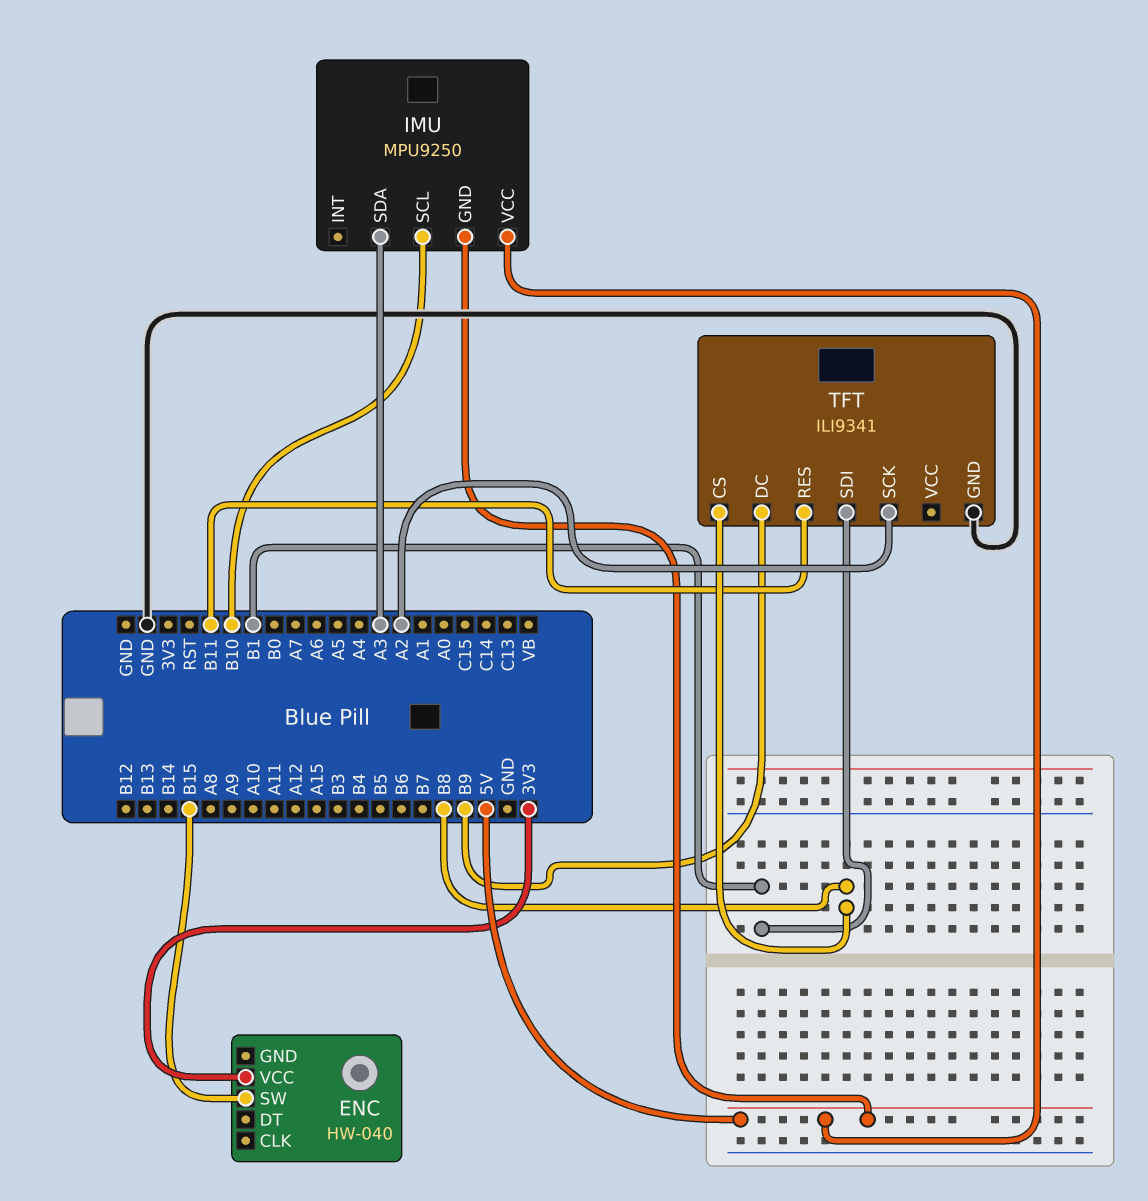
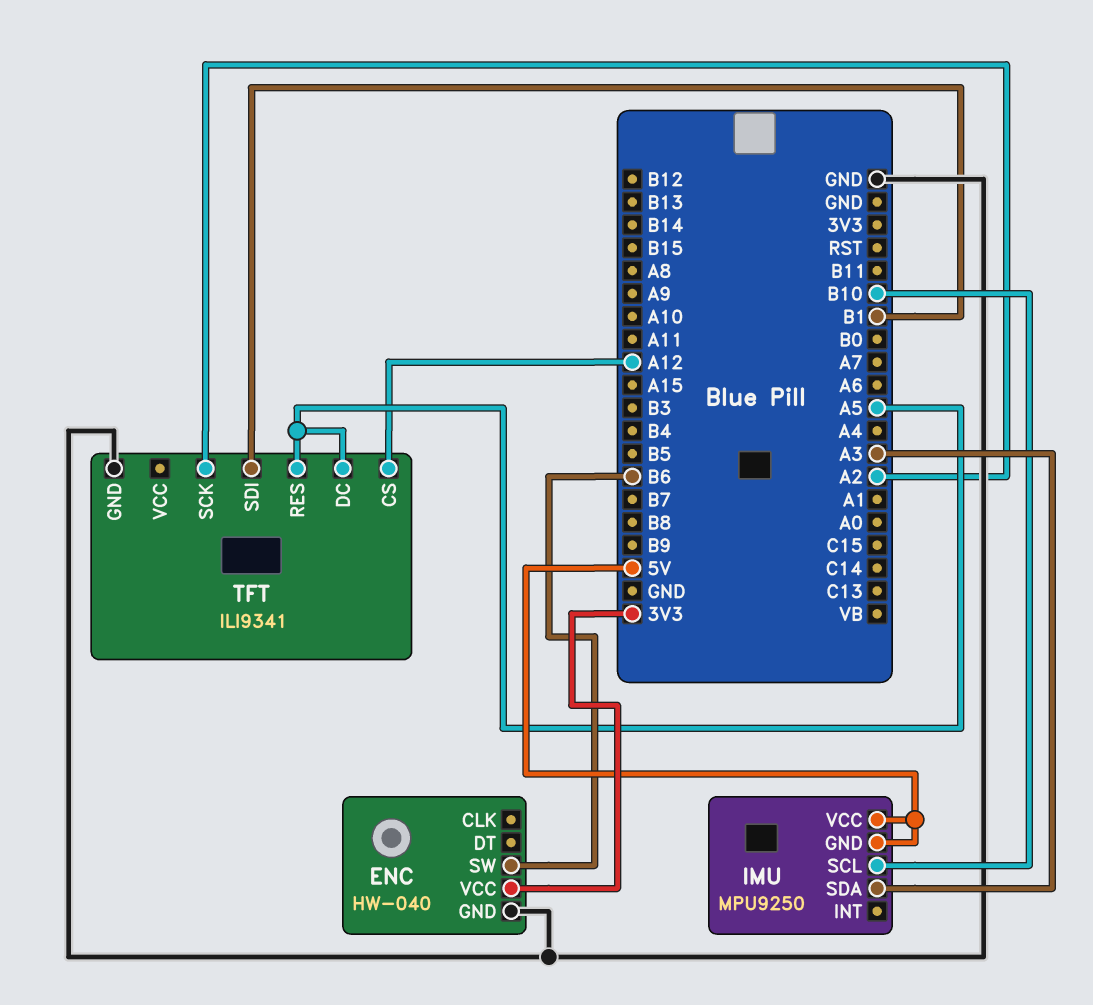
ENC pin GND: none -> GND
ENC pin SW: B15 -> B6
TFT pin CS: B8 -> A12
TFT pin DC: B9 -> A5
TFT pin RES: B11 -> A5

